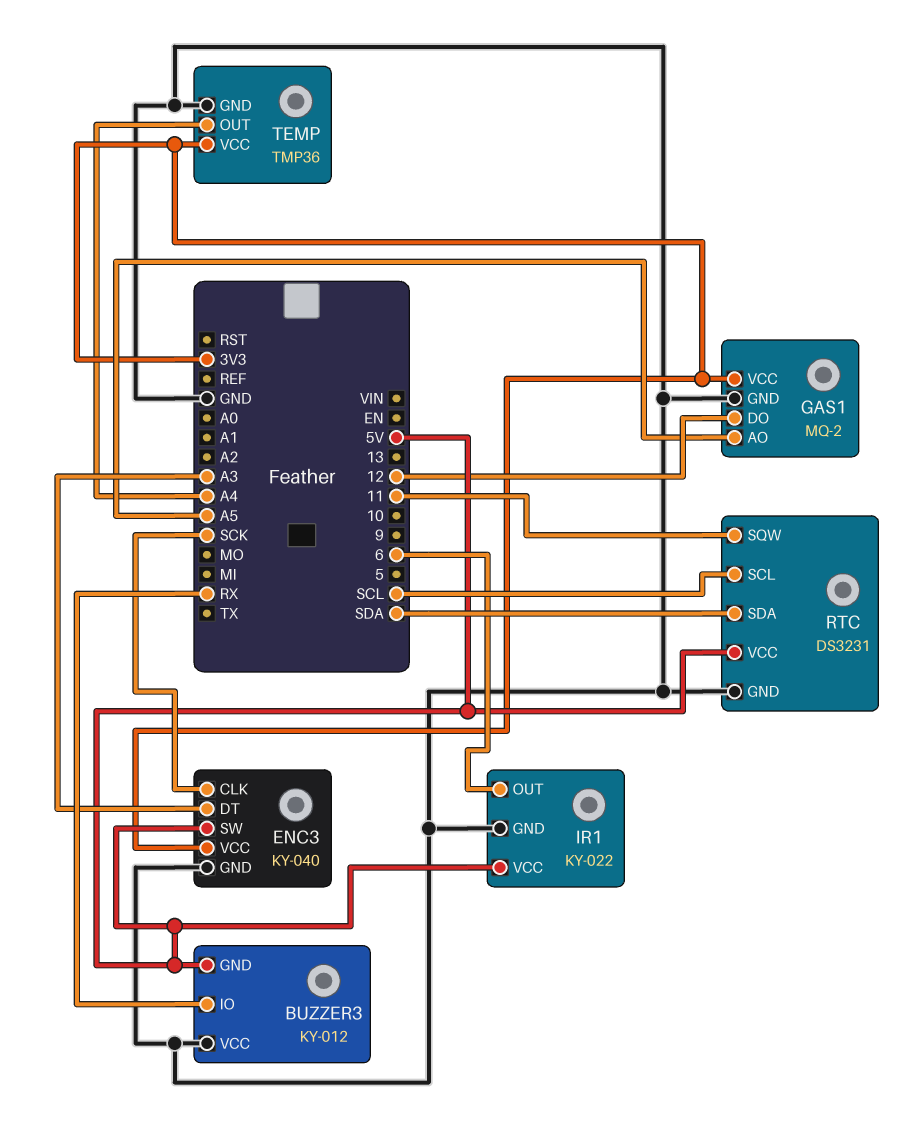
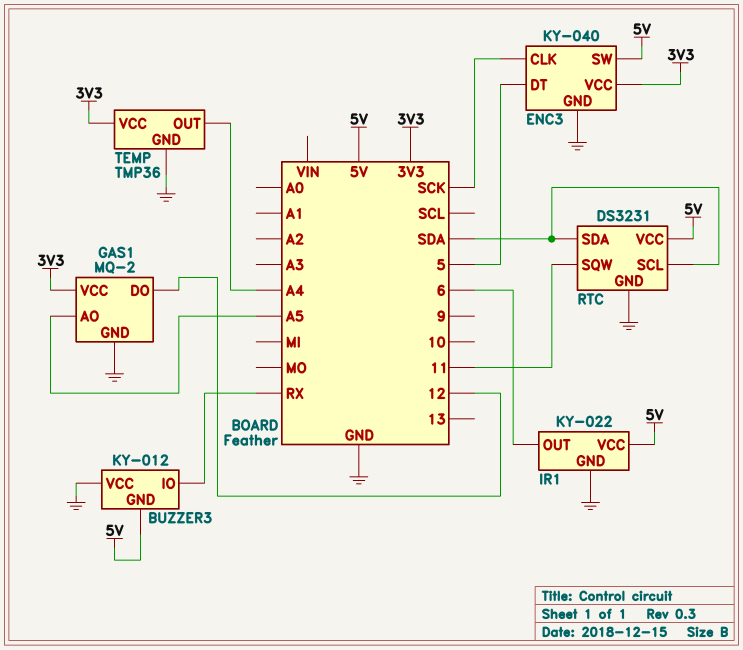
ENC3 pin DT: A3 -> 5
RTC pin SCL: SCL -> SDA

